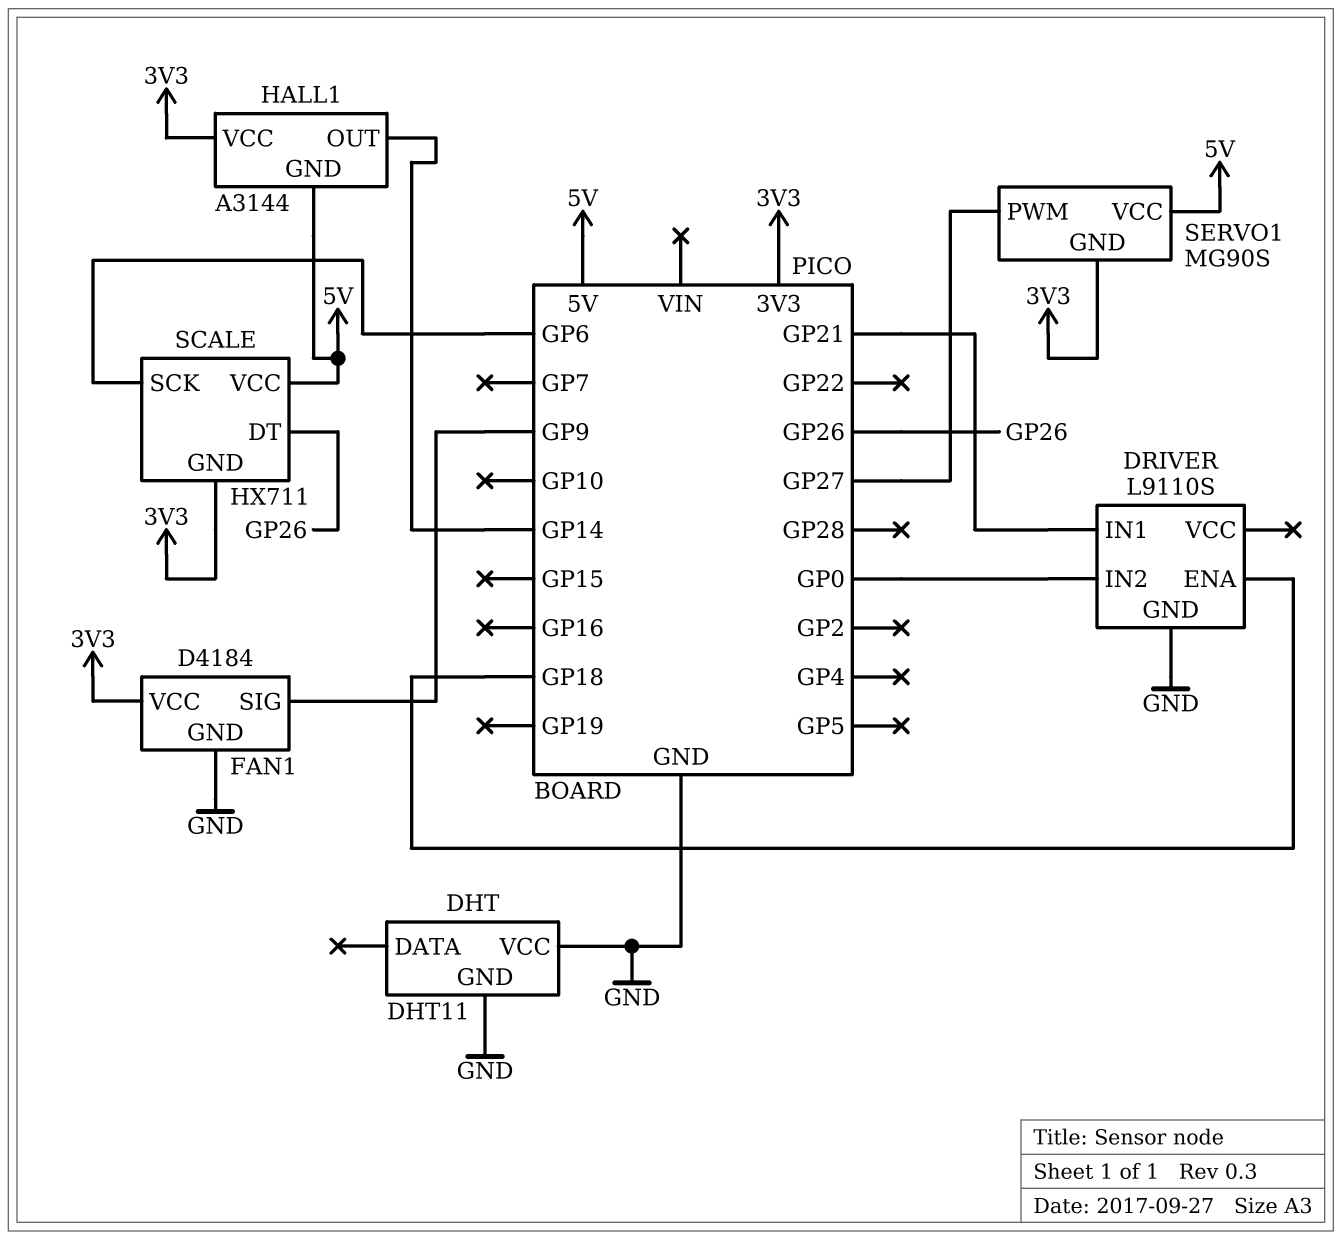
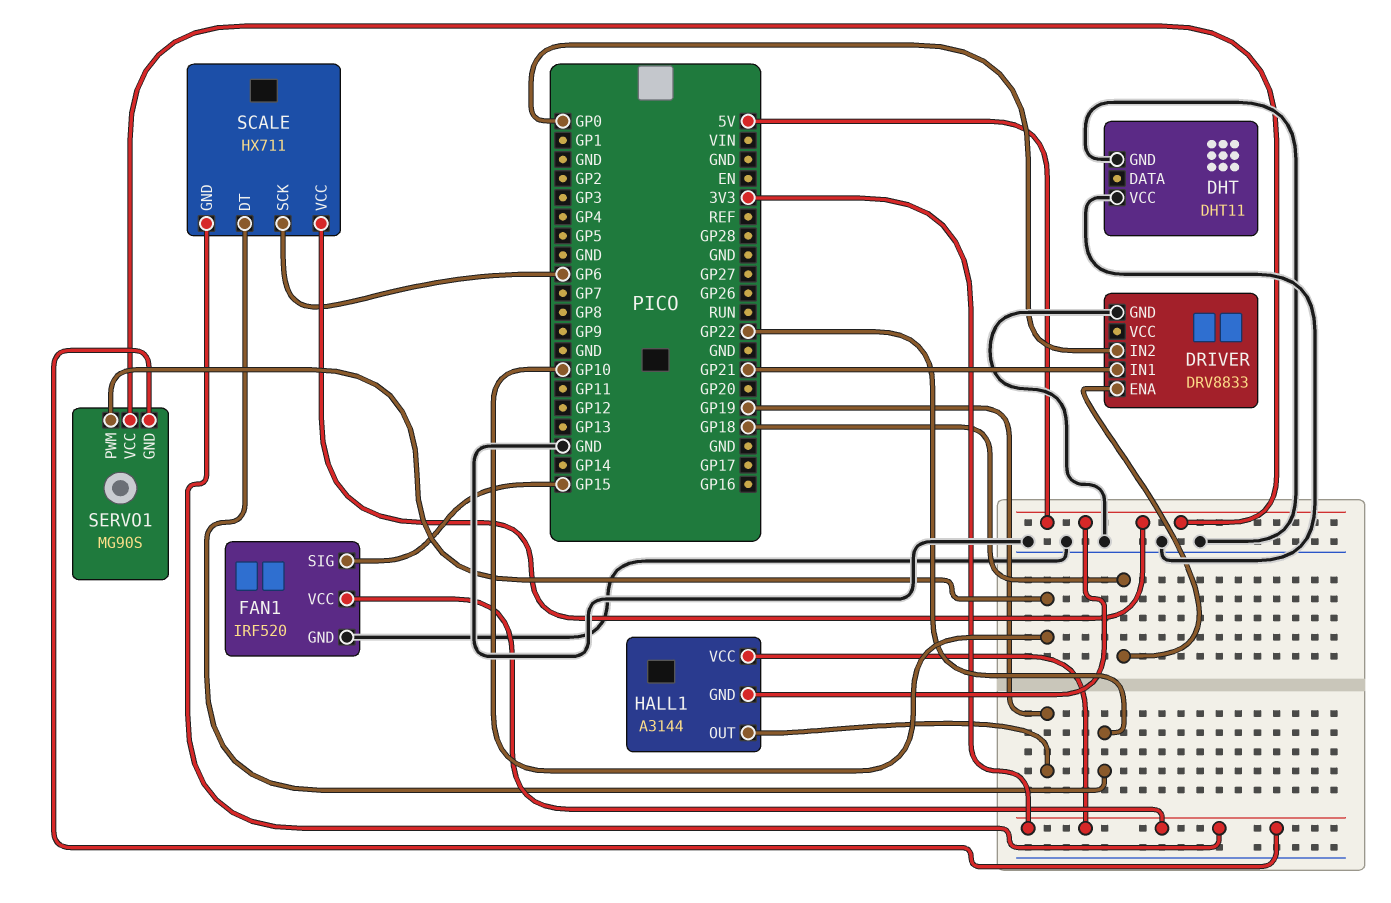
DRIVER: L9110S -> DRV8833
FAN1: D4184 -> IRF520
FAN1 pin SIG: GP9 -> GP15
HALL1 pin OUT: GP14 -> GP19
SCALE pin DT: GP26 -> GP22
SERVO1 pin PWM: GP27 -> GP10

